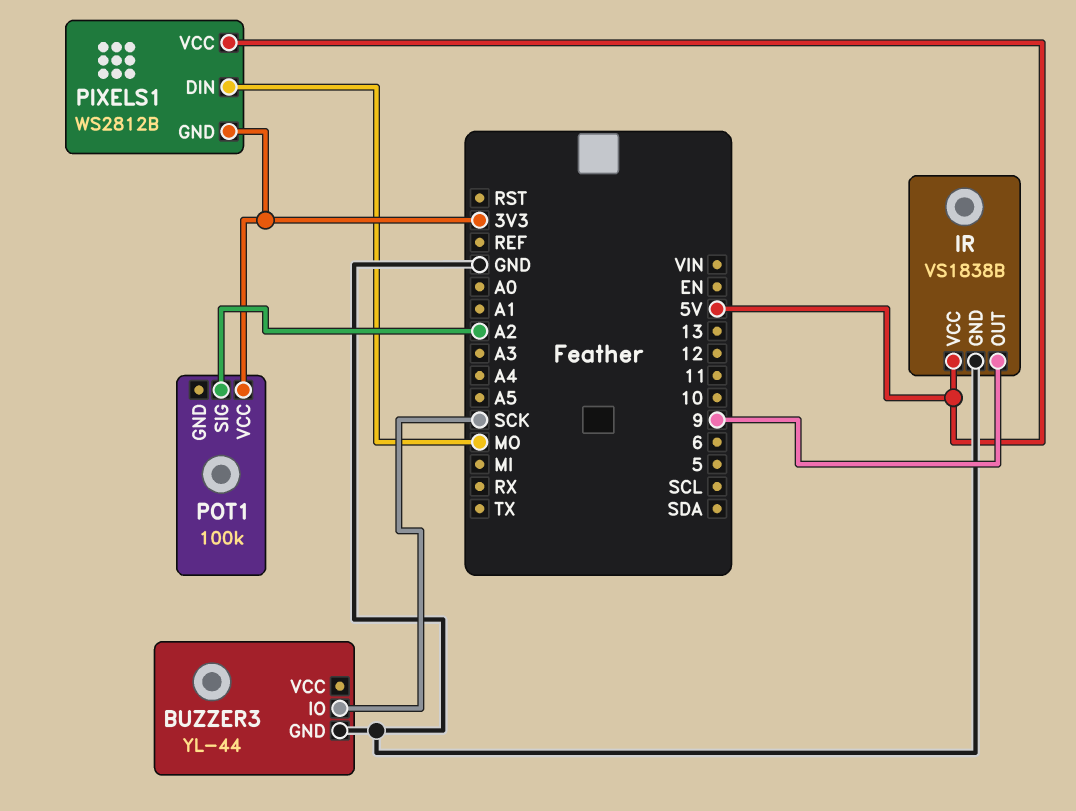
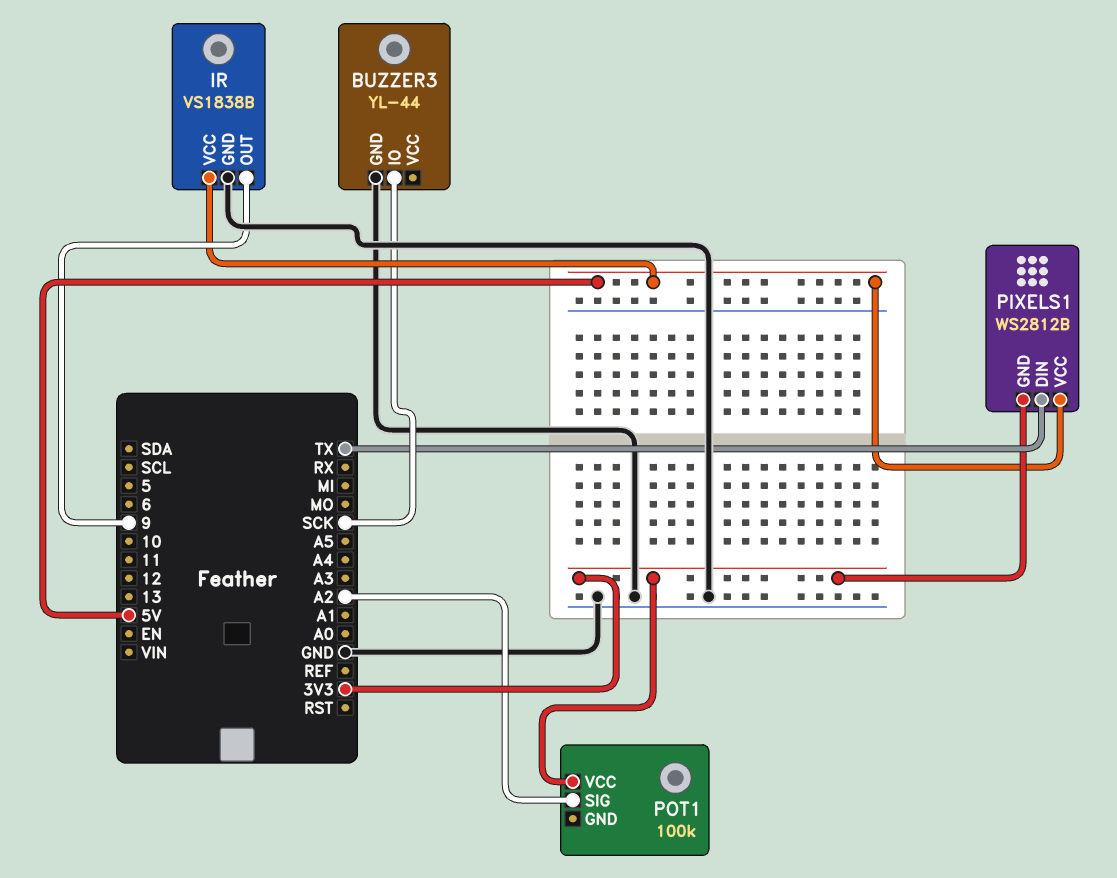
PIXELS1 pin DIN: MO -> TX

